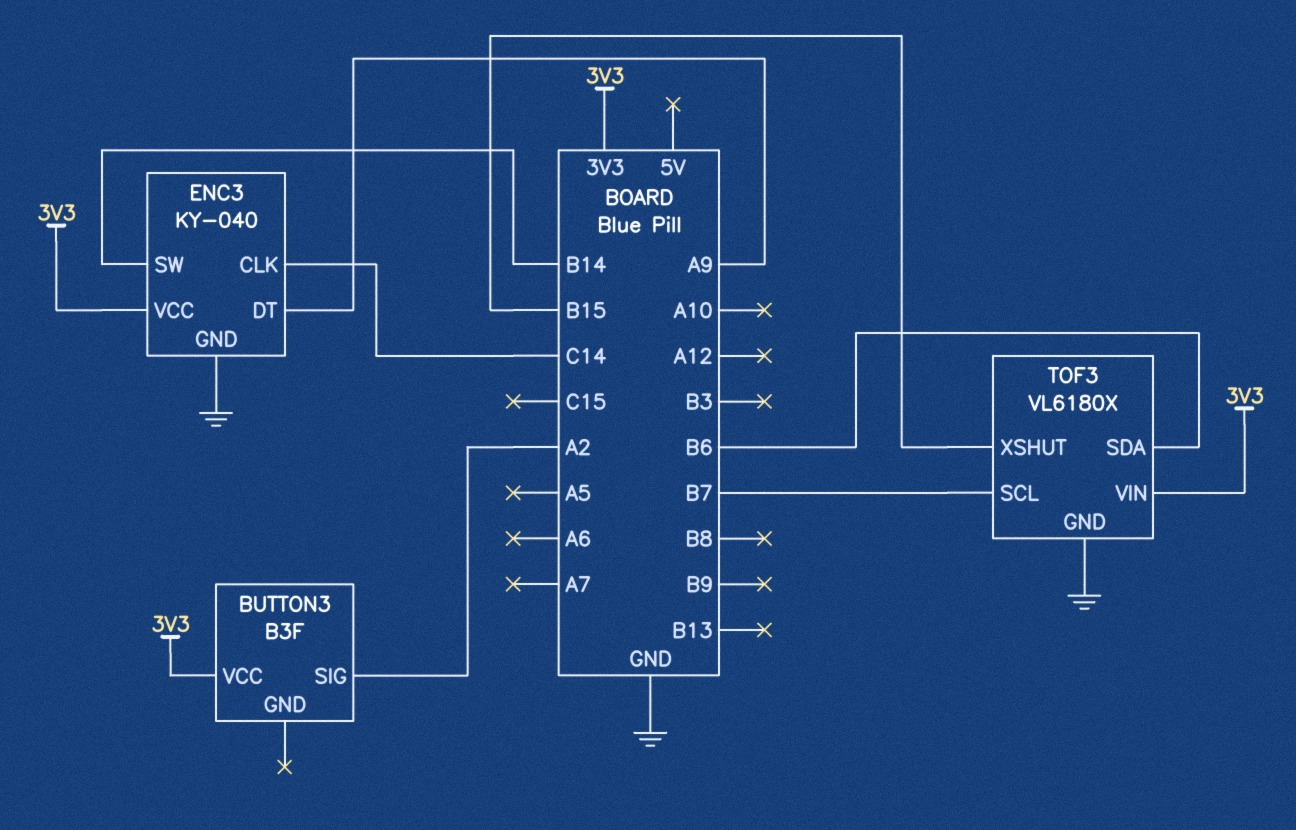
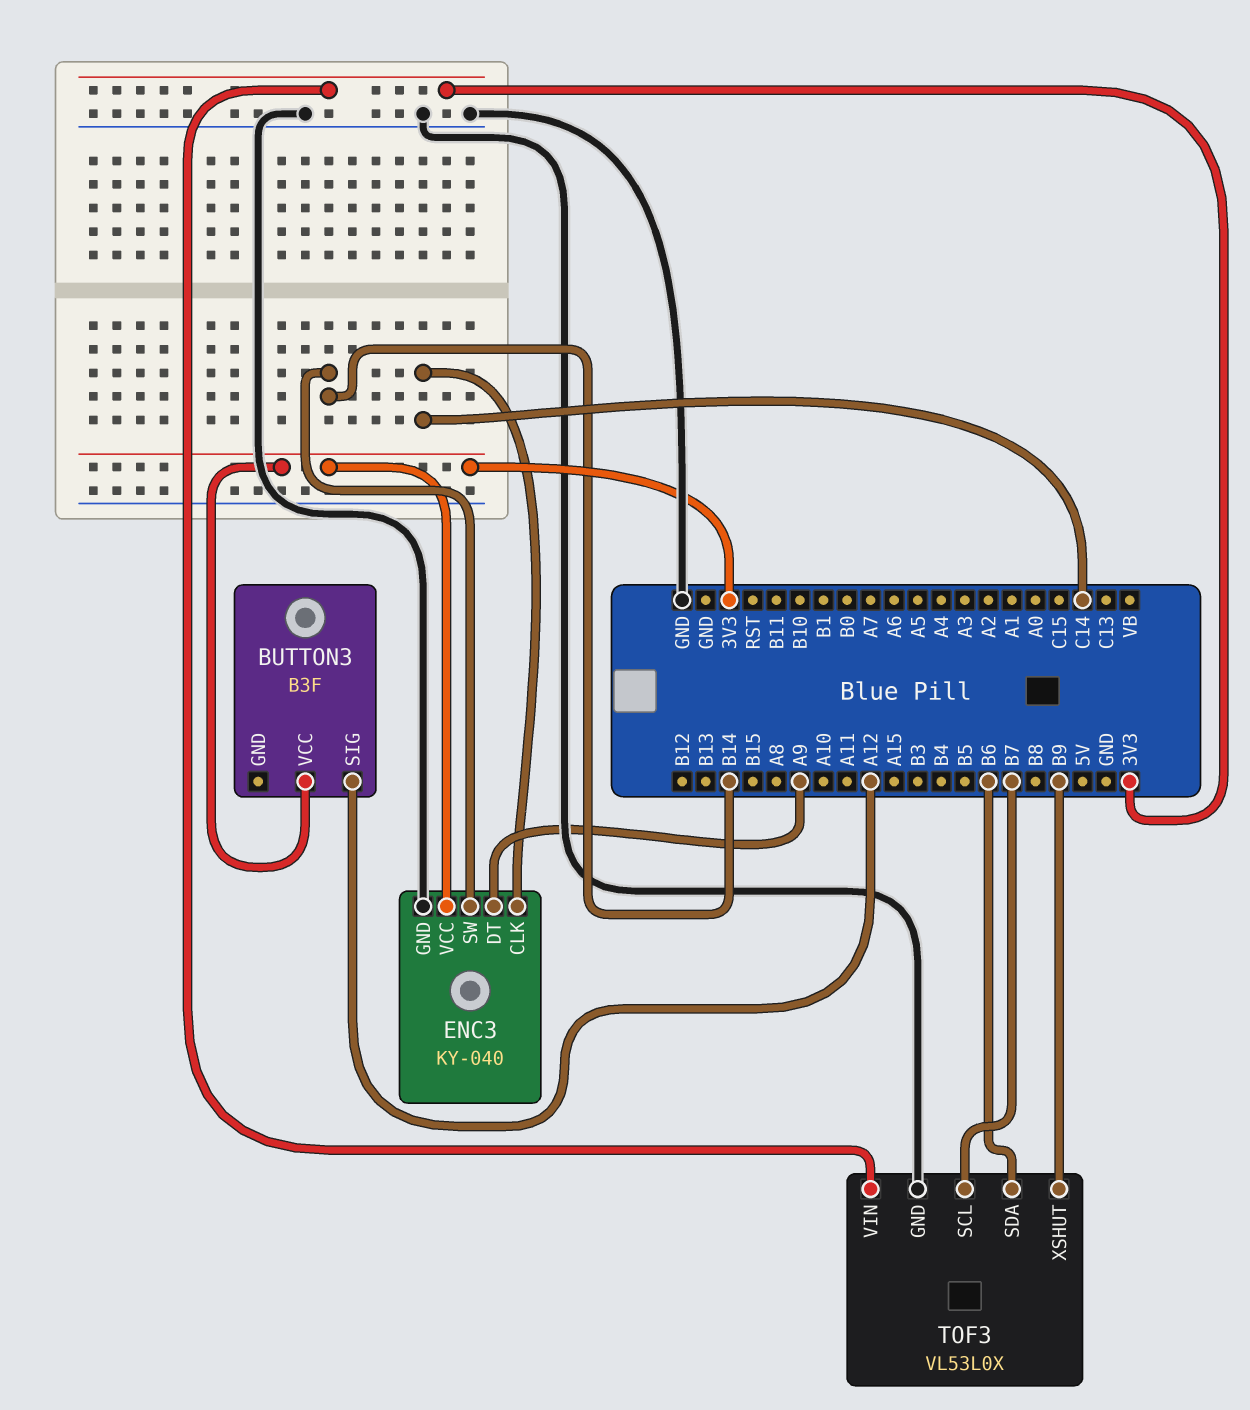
BUTTON3 pin SIG: A2 -> A12
TOF3: VL6180X -> VL53L0X
TOF3 pin XSHUT: B15 -> B9

